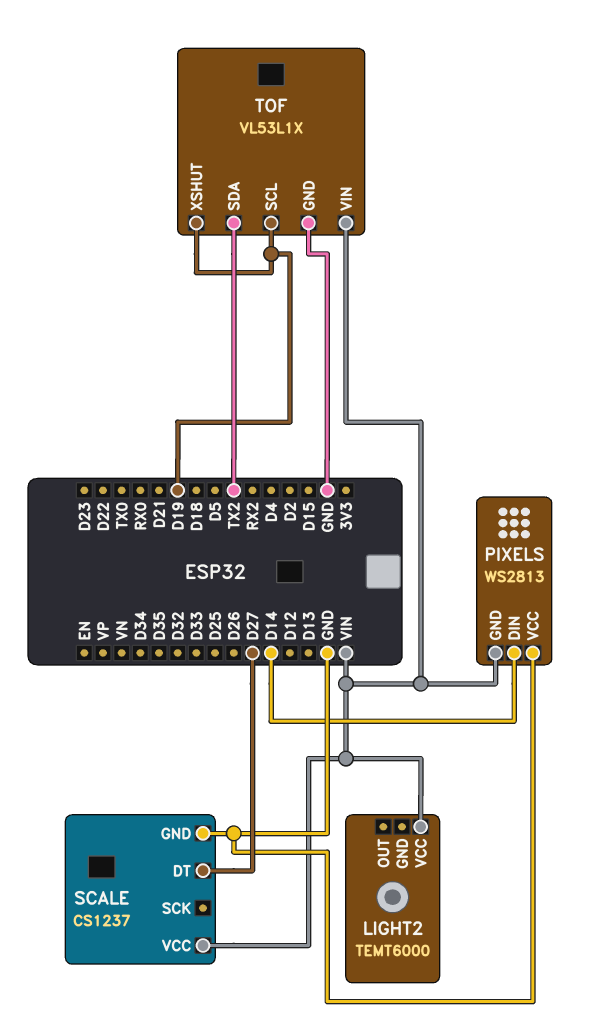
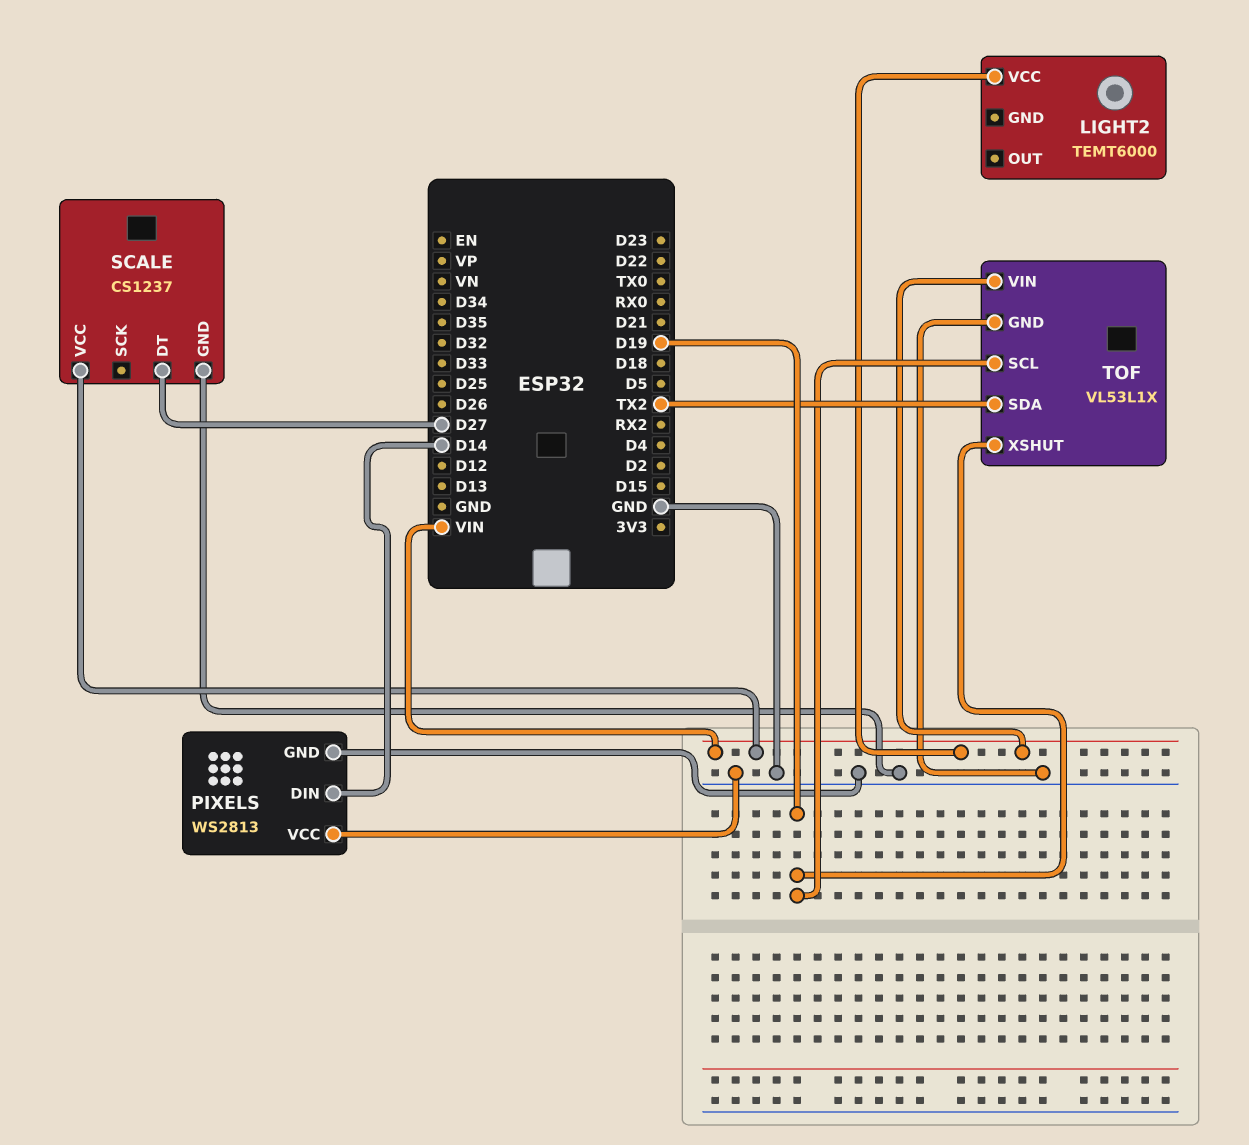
PIXELS pin GND: VIN -> GND

